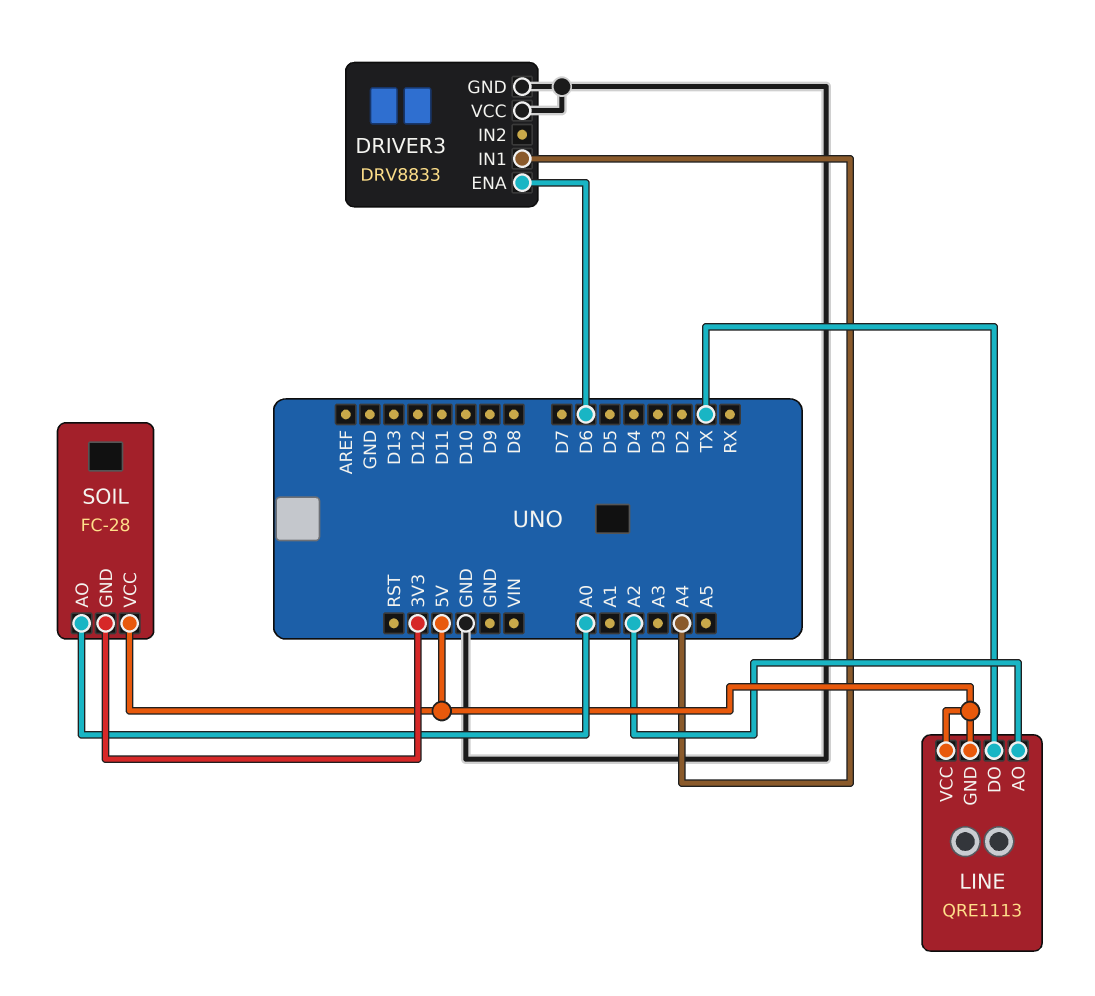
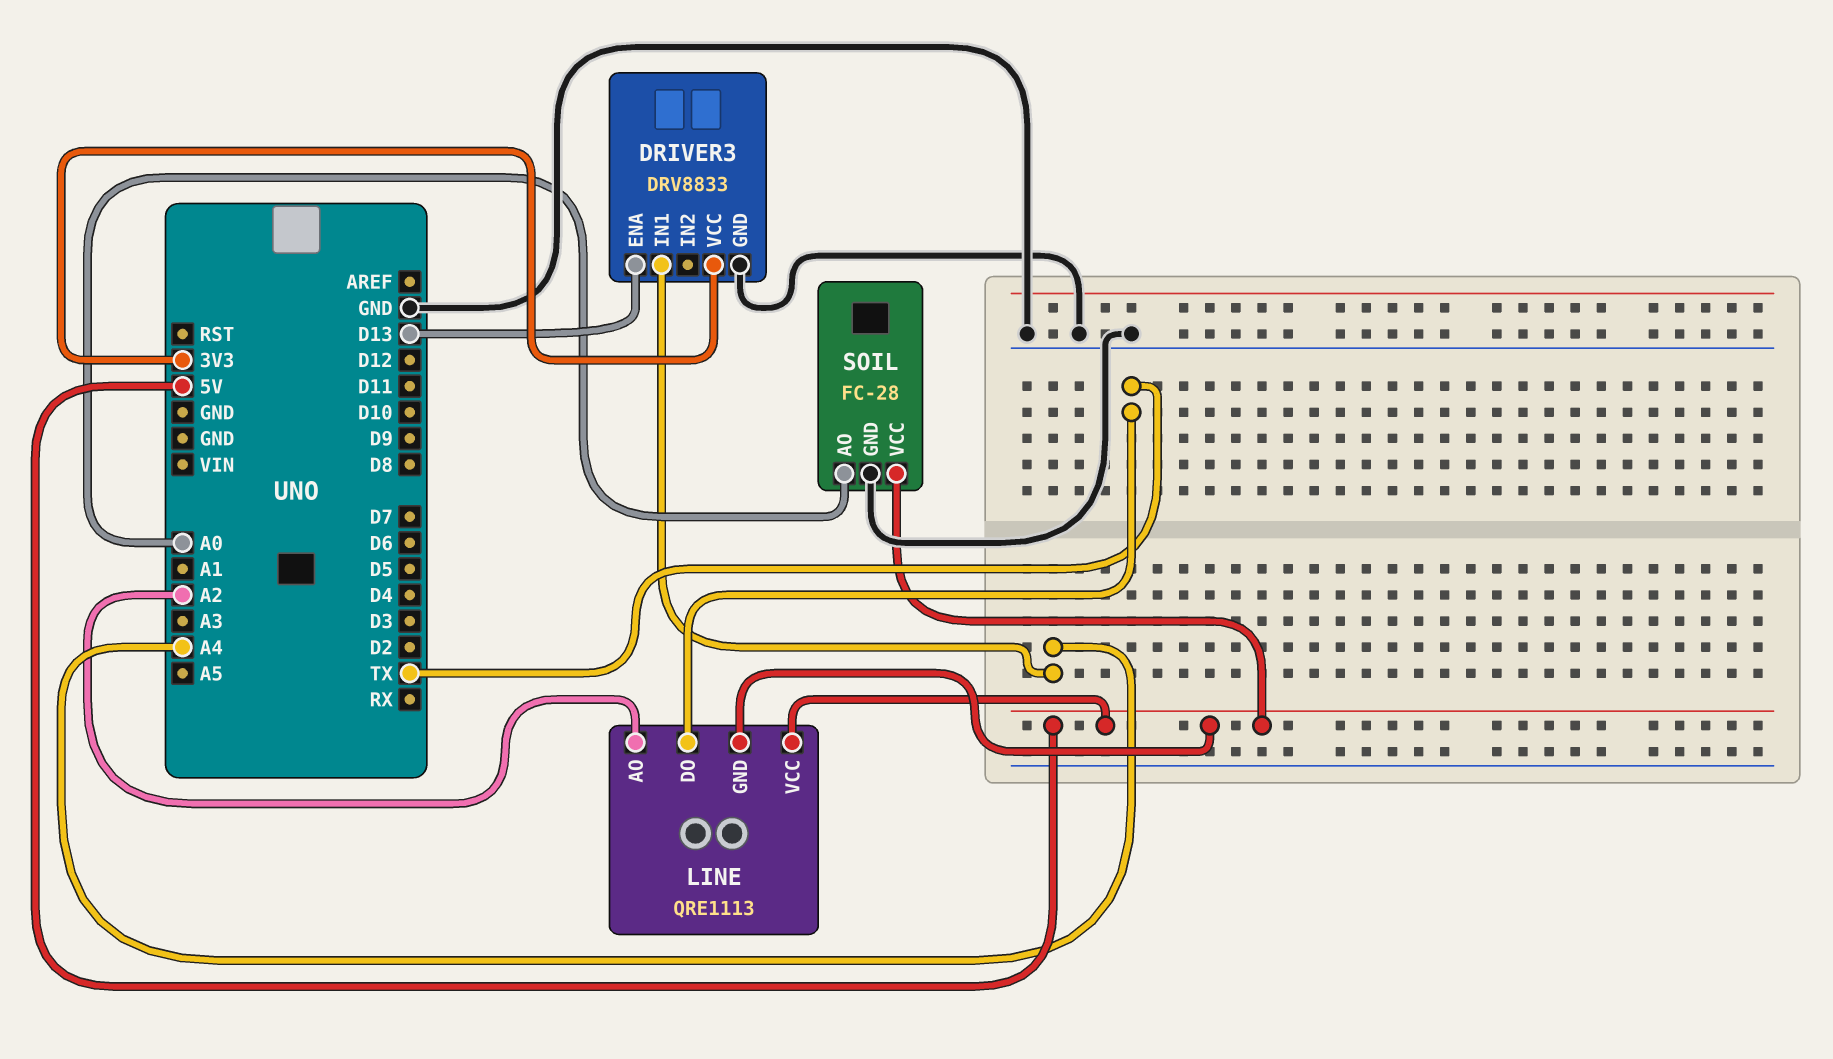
DRIVER3 pin ENA: D6 -> D13
DRIVER3 pin VCC: GND -> 3V3
SOIL pin GND: 3V3 -> GND

